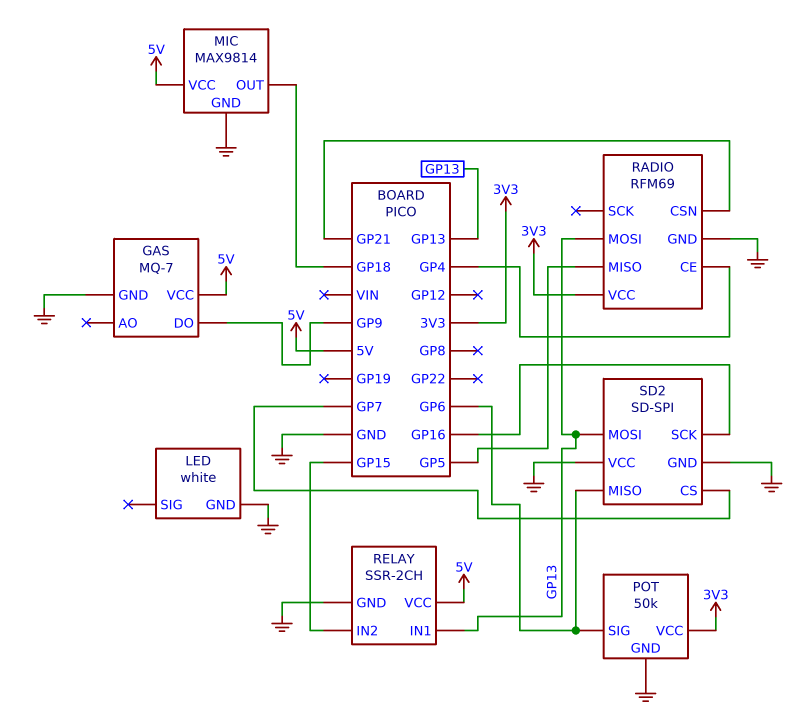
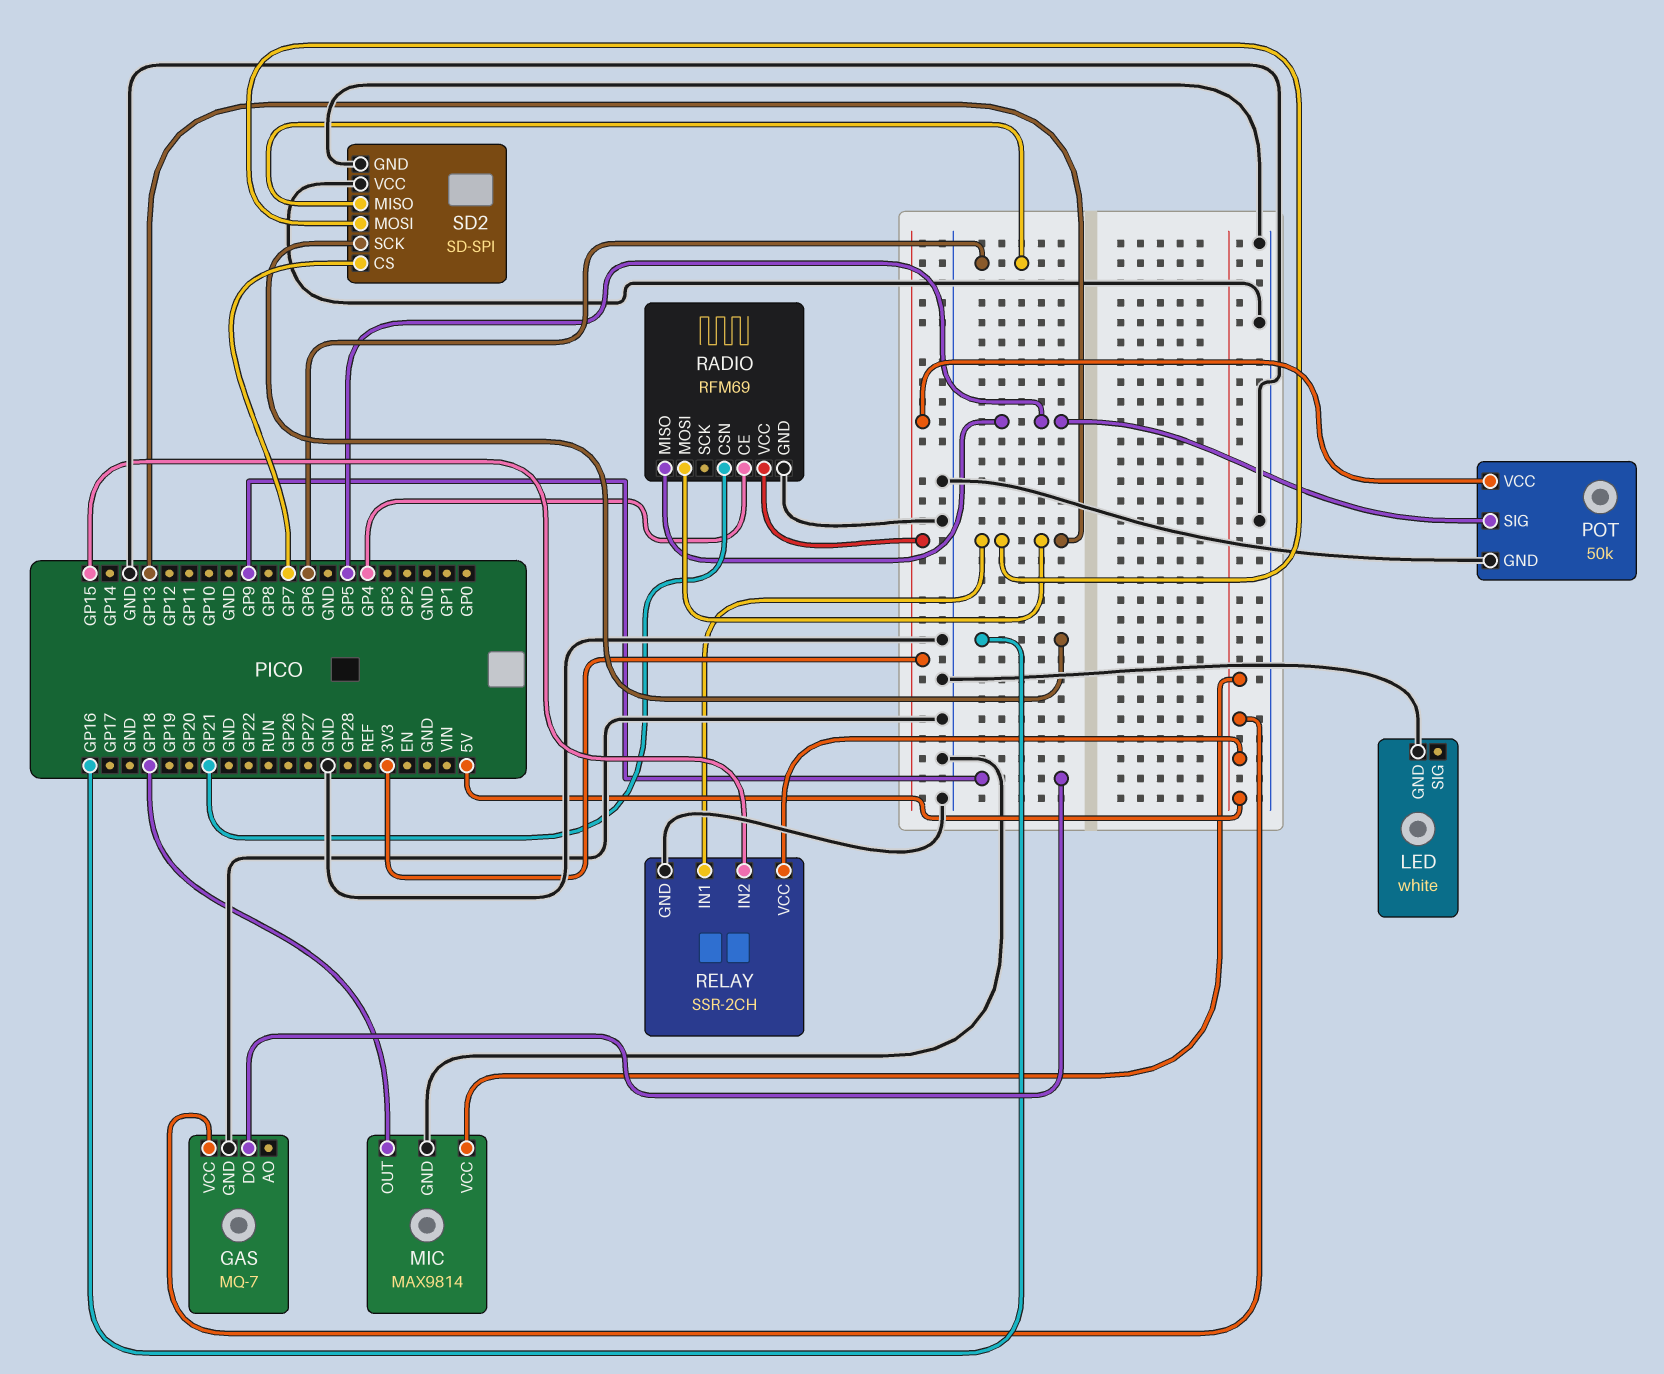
POT pin SIG: GP6 -> GP5

